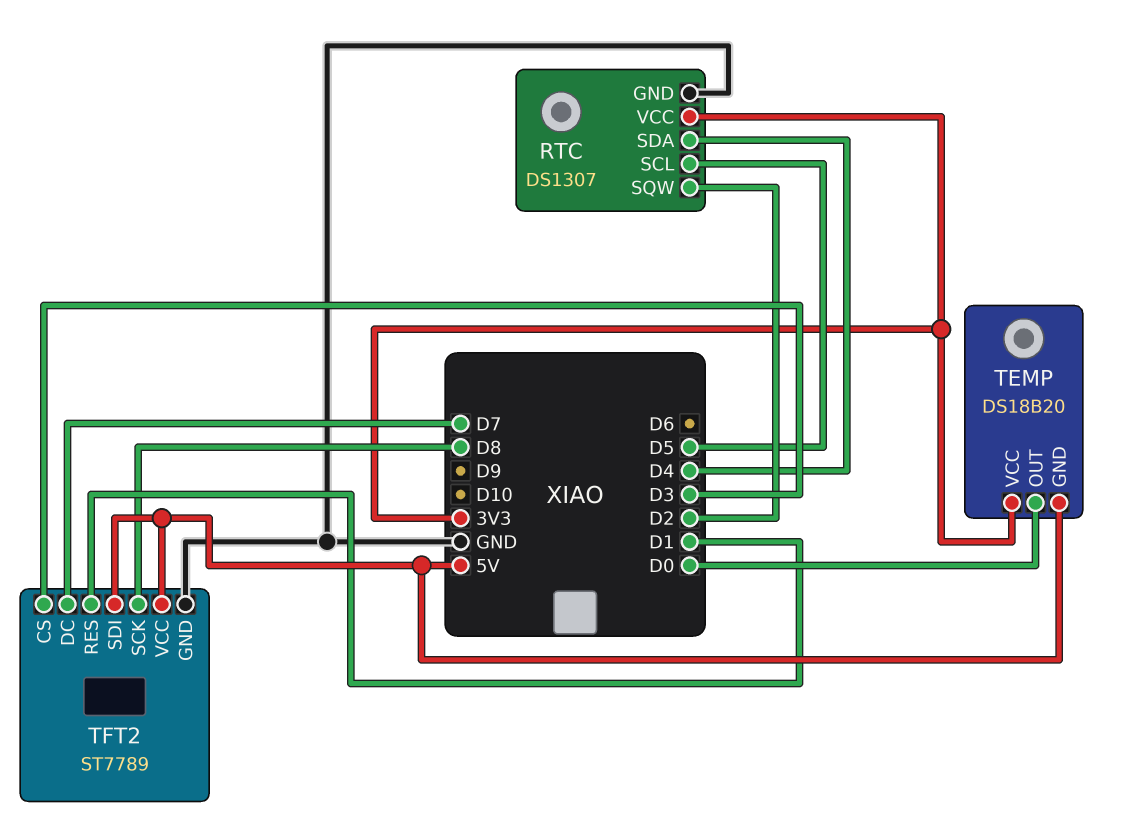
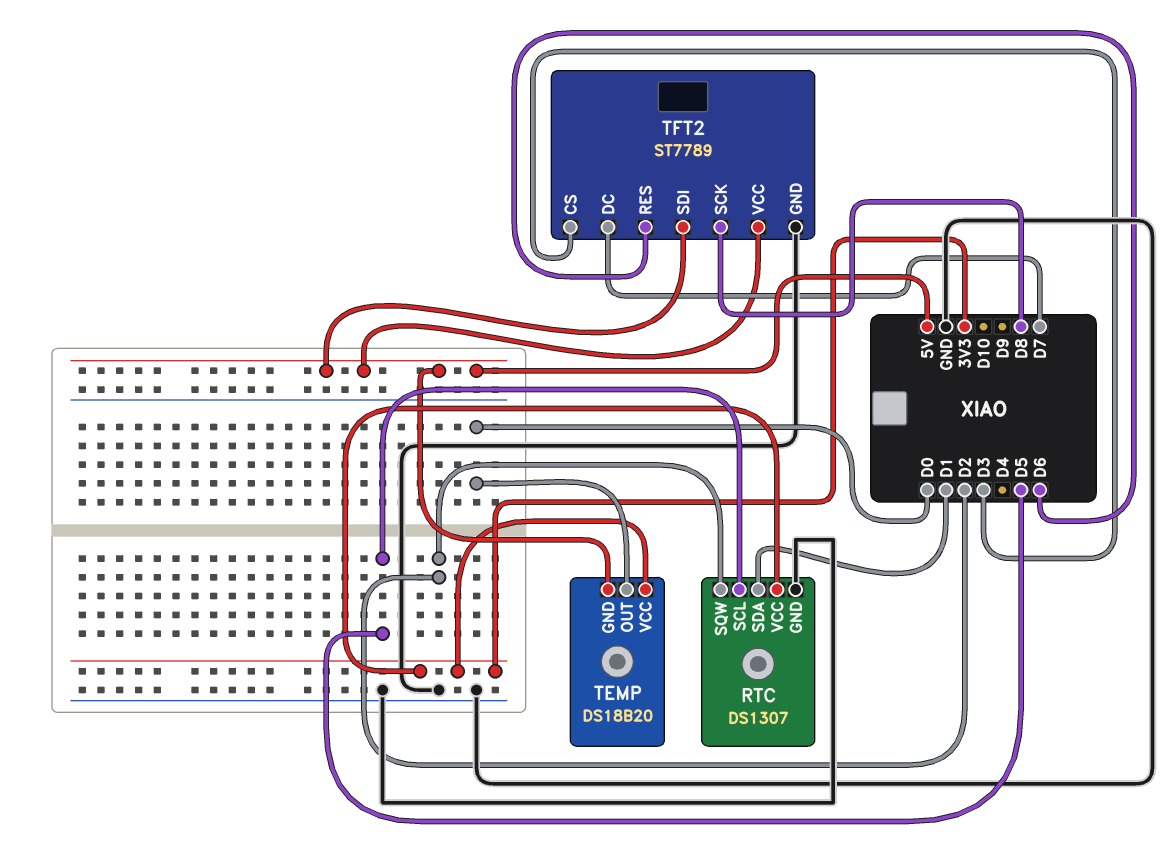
RTC pin SDA: D4 -> D1
TFT2 pin RES: D1 -> D6

